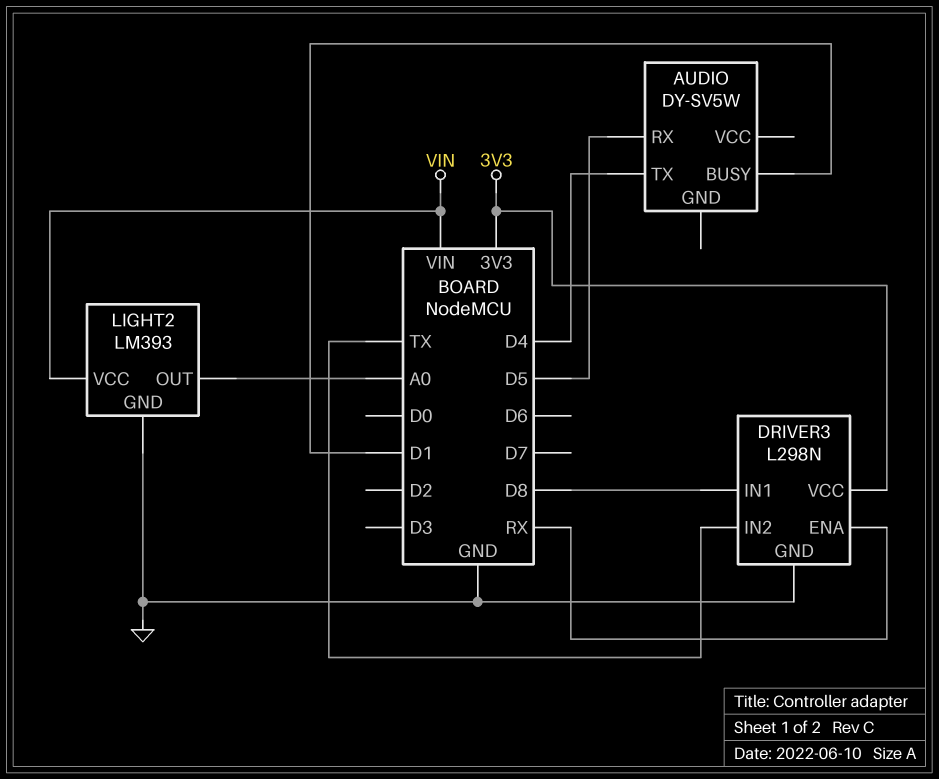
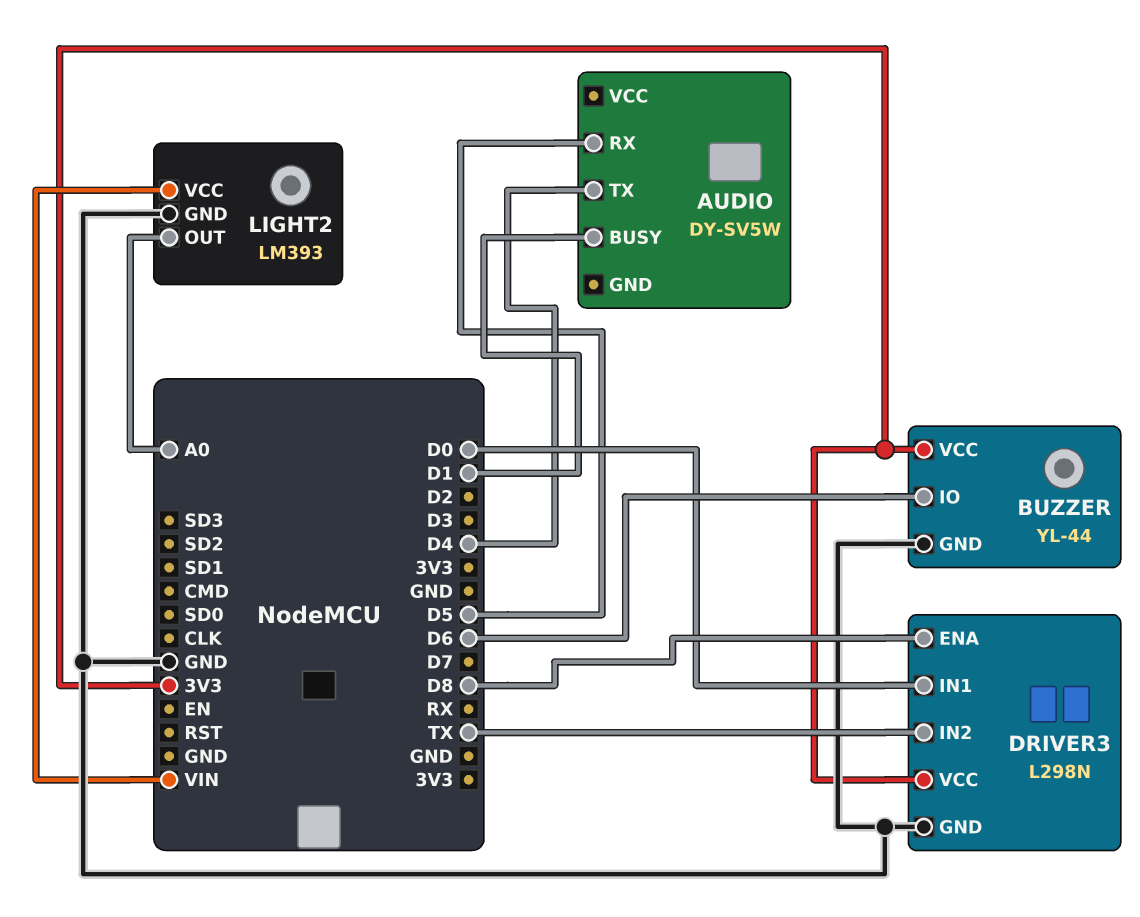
BUZZER: none -> YL-44
BUZZER pin GND: none -> GND
BUZZER pin IO: none -> D6
BUZZER pin VCC: none -> 3V3
DRIVER3 pin ENA: RX -> D8
DRIVER3 pin IN1: D8 -> D0

